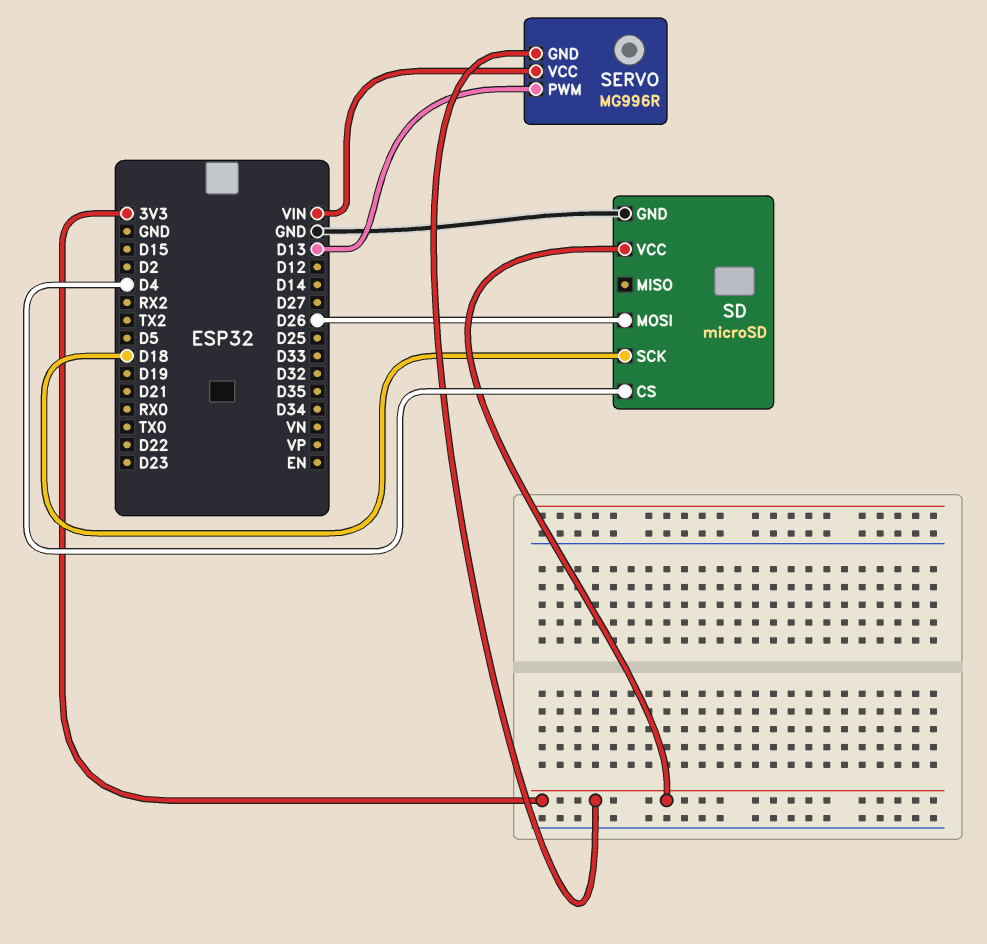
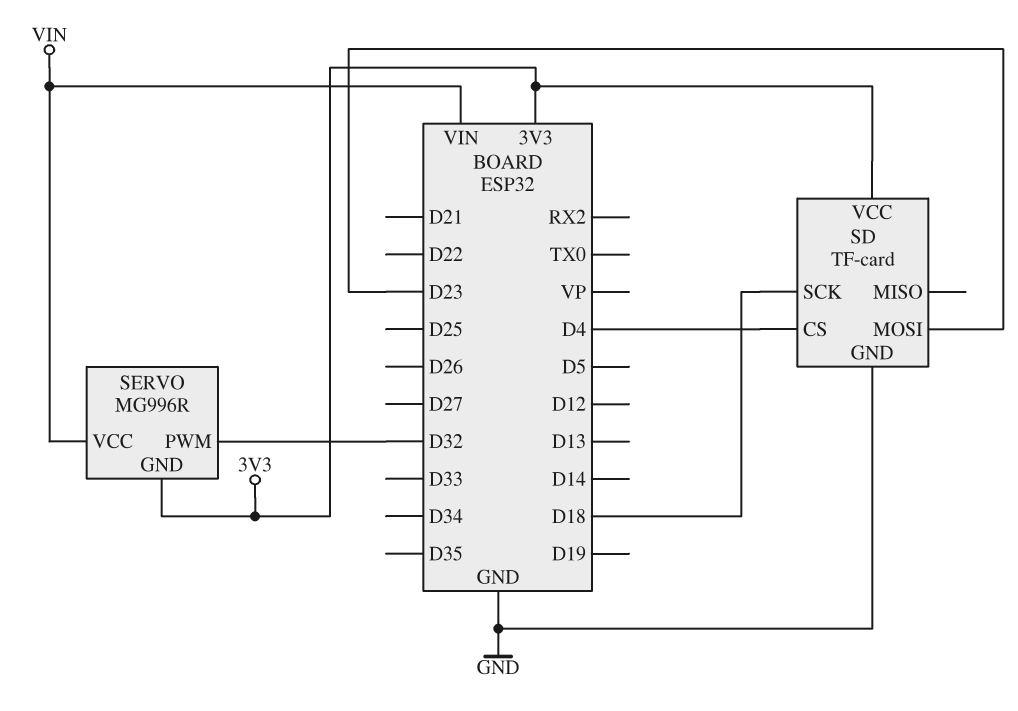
SD: microSD -> TF-card
SD pin MOSI: D26 -> D23
SERVO pin PWM: D13 -> D32

